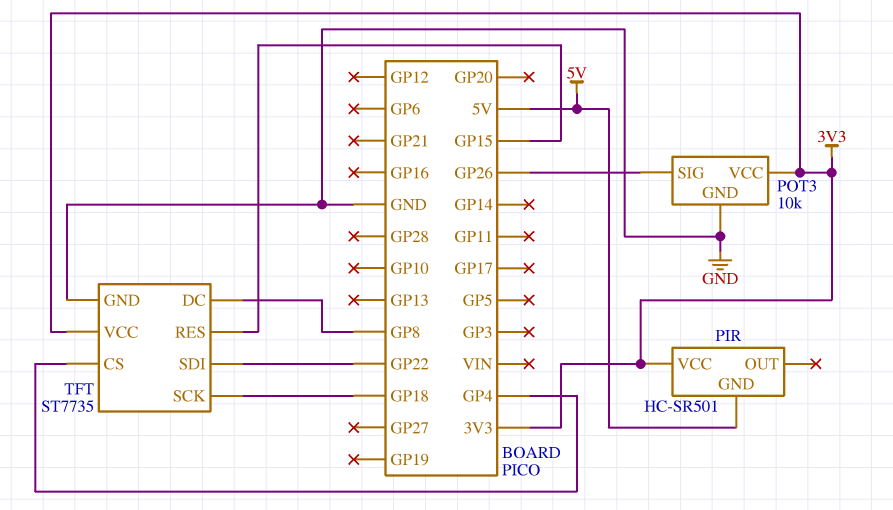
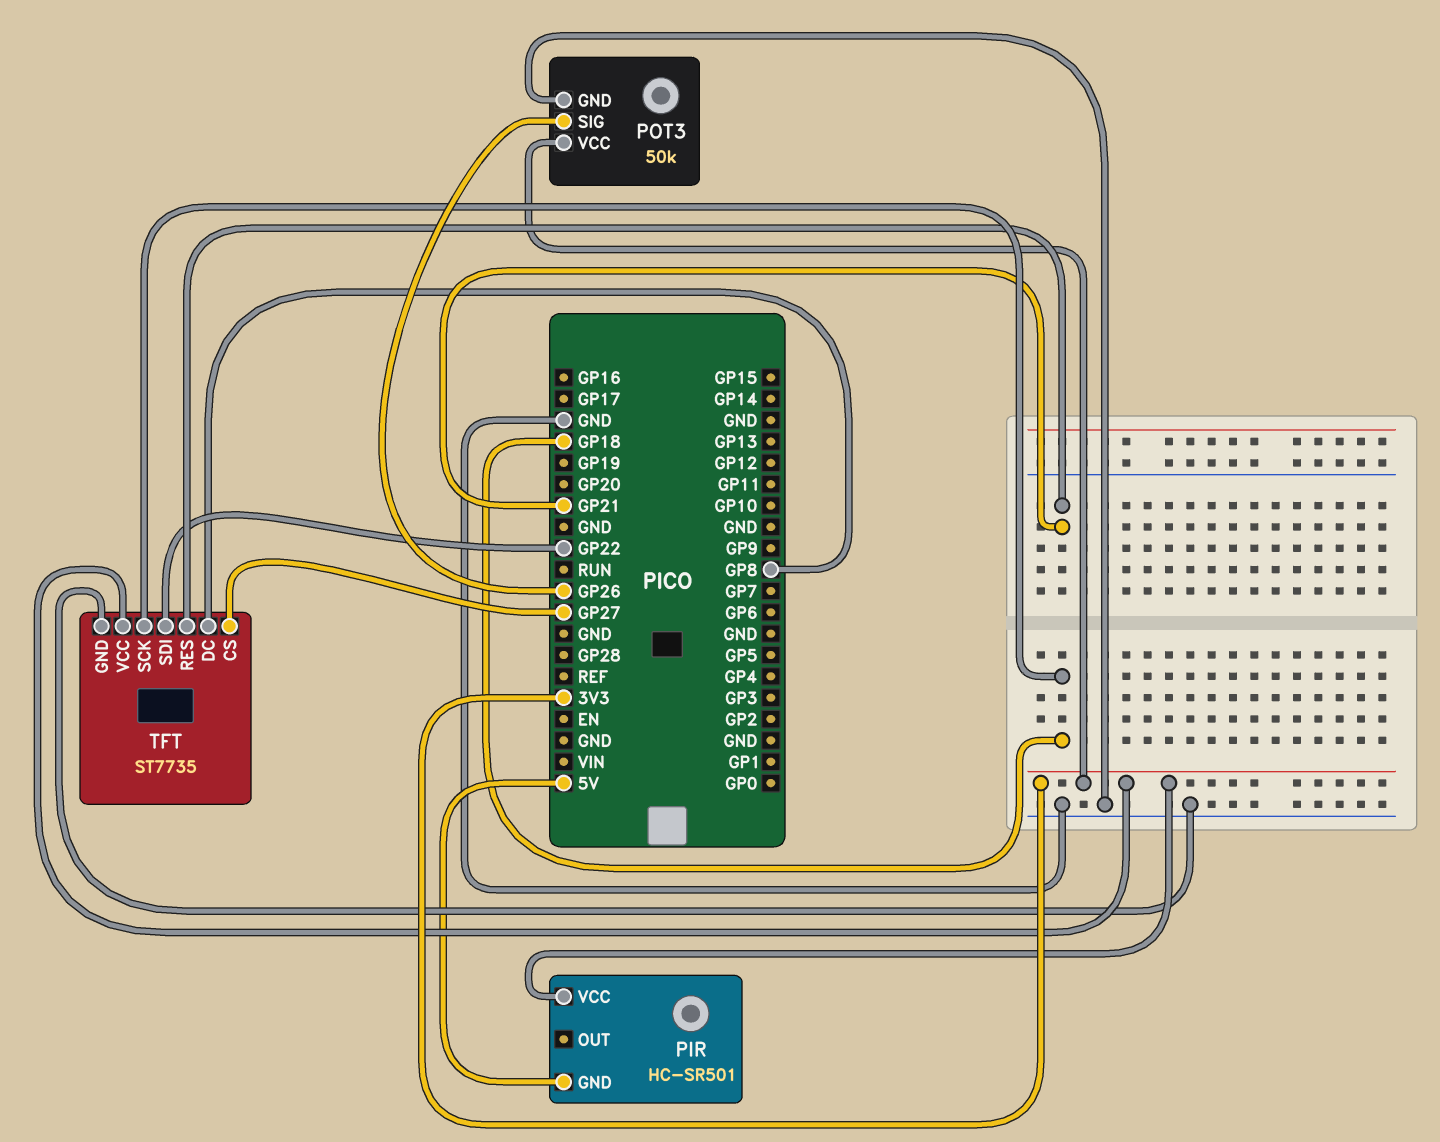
POT3: 10k -> 50k
TFT pin CS: GP4 -> GP27
TFT pin RES: GP15 -> GP21

